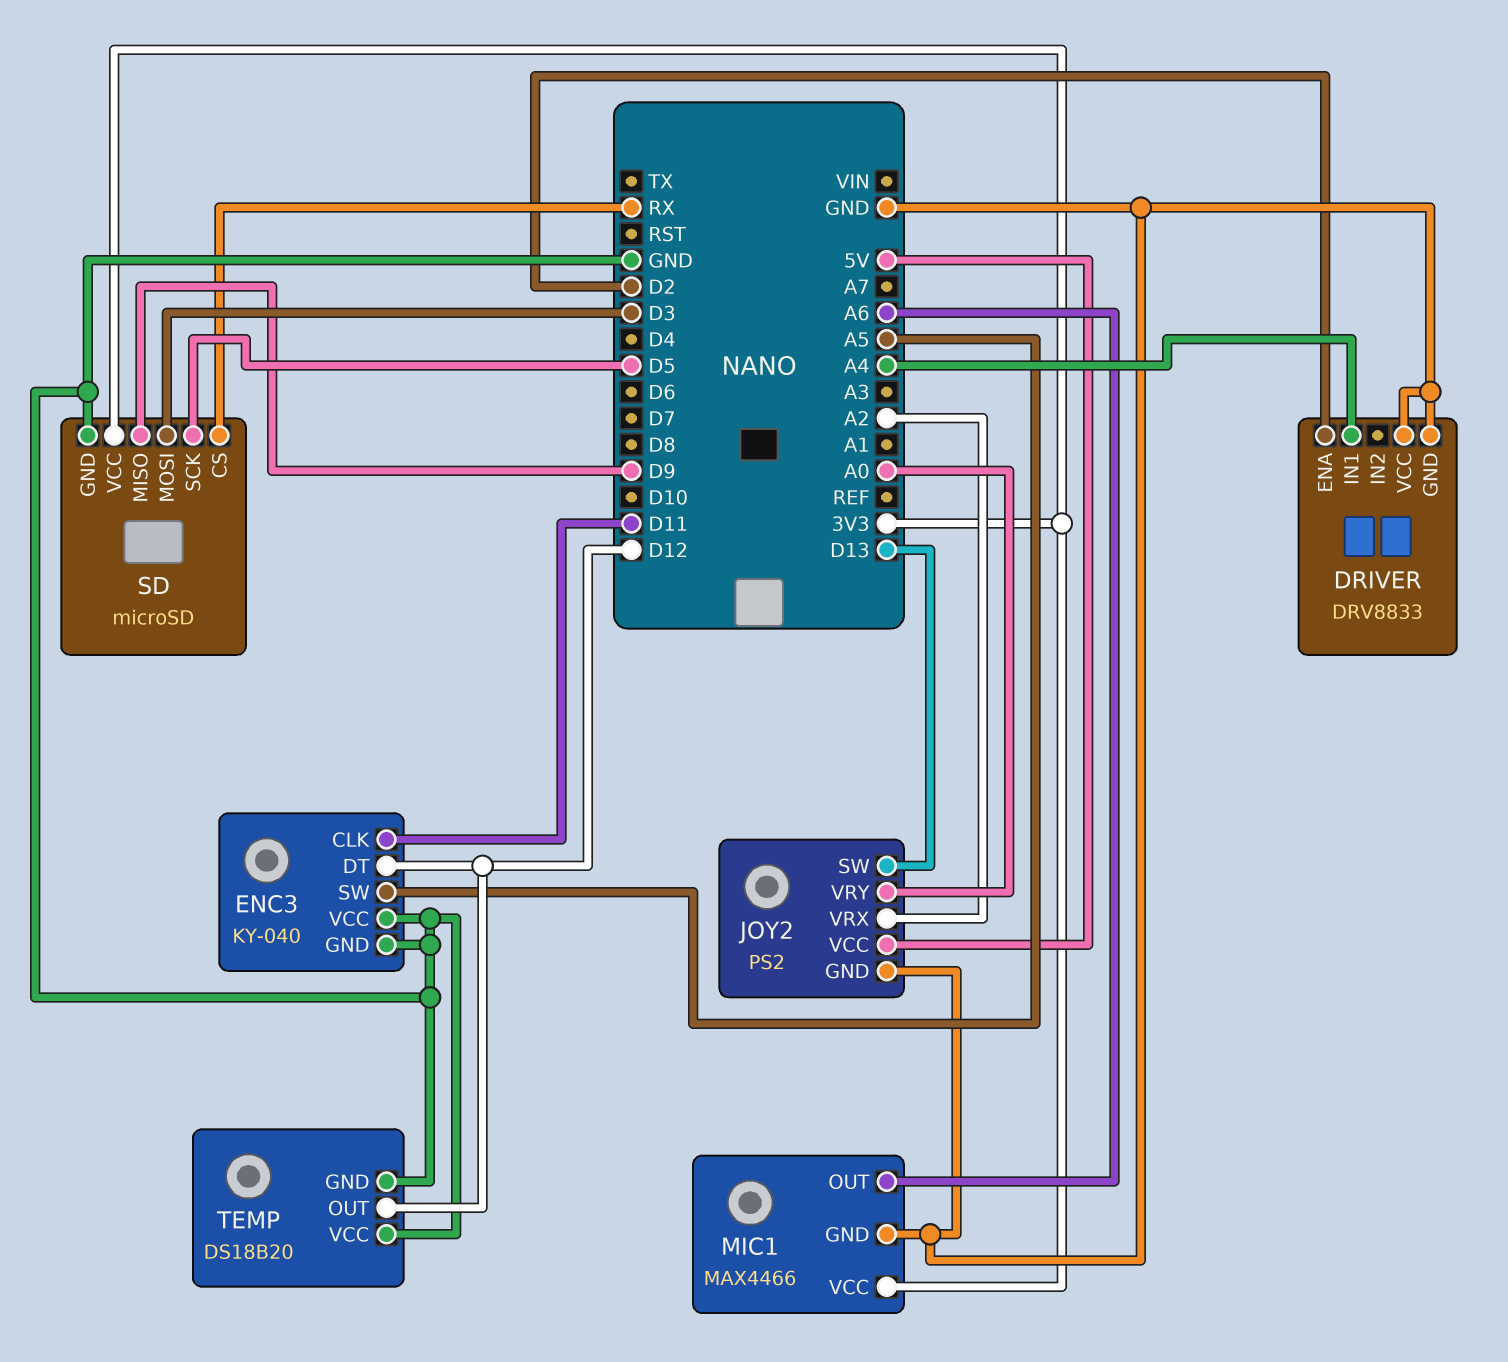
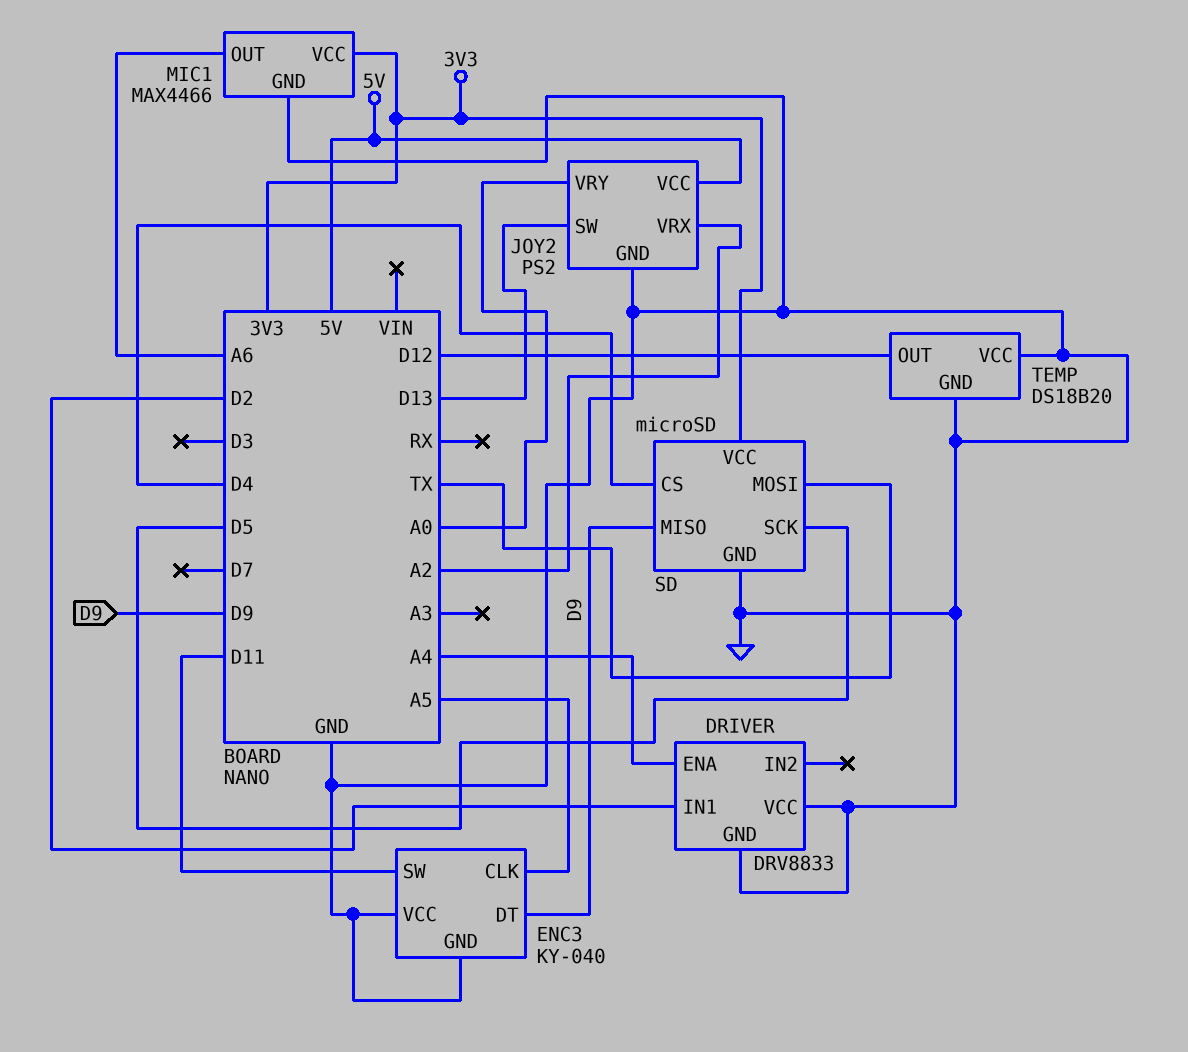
DRIVER pin ENA: D2 -> A4
DRIVER pin IN1: A4 -> D2
ENC3 pin CLK: D11 -> A5
ENC3 pin DT: D12 -> D9
ENC3 pin SW: A5 -> D11
SD pin CS: RX -> D4
SD pin MOSI: D3 -> TX

